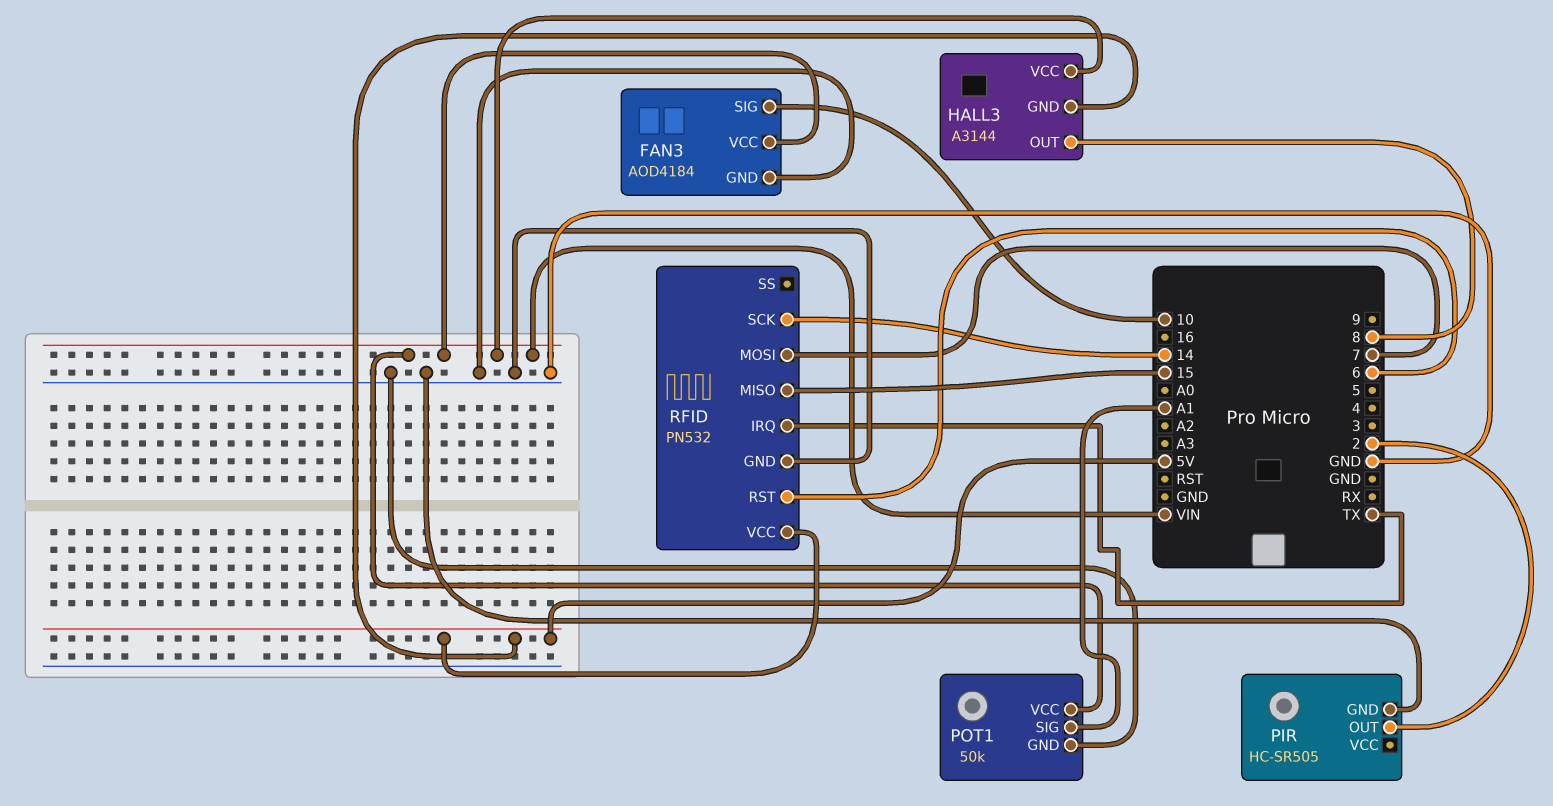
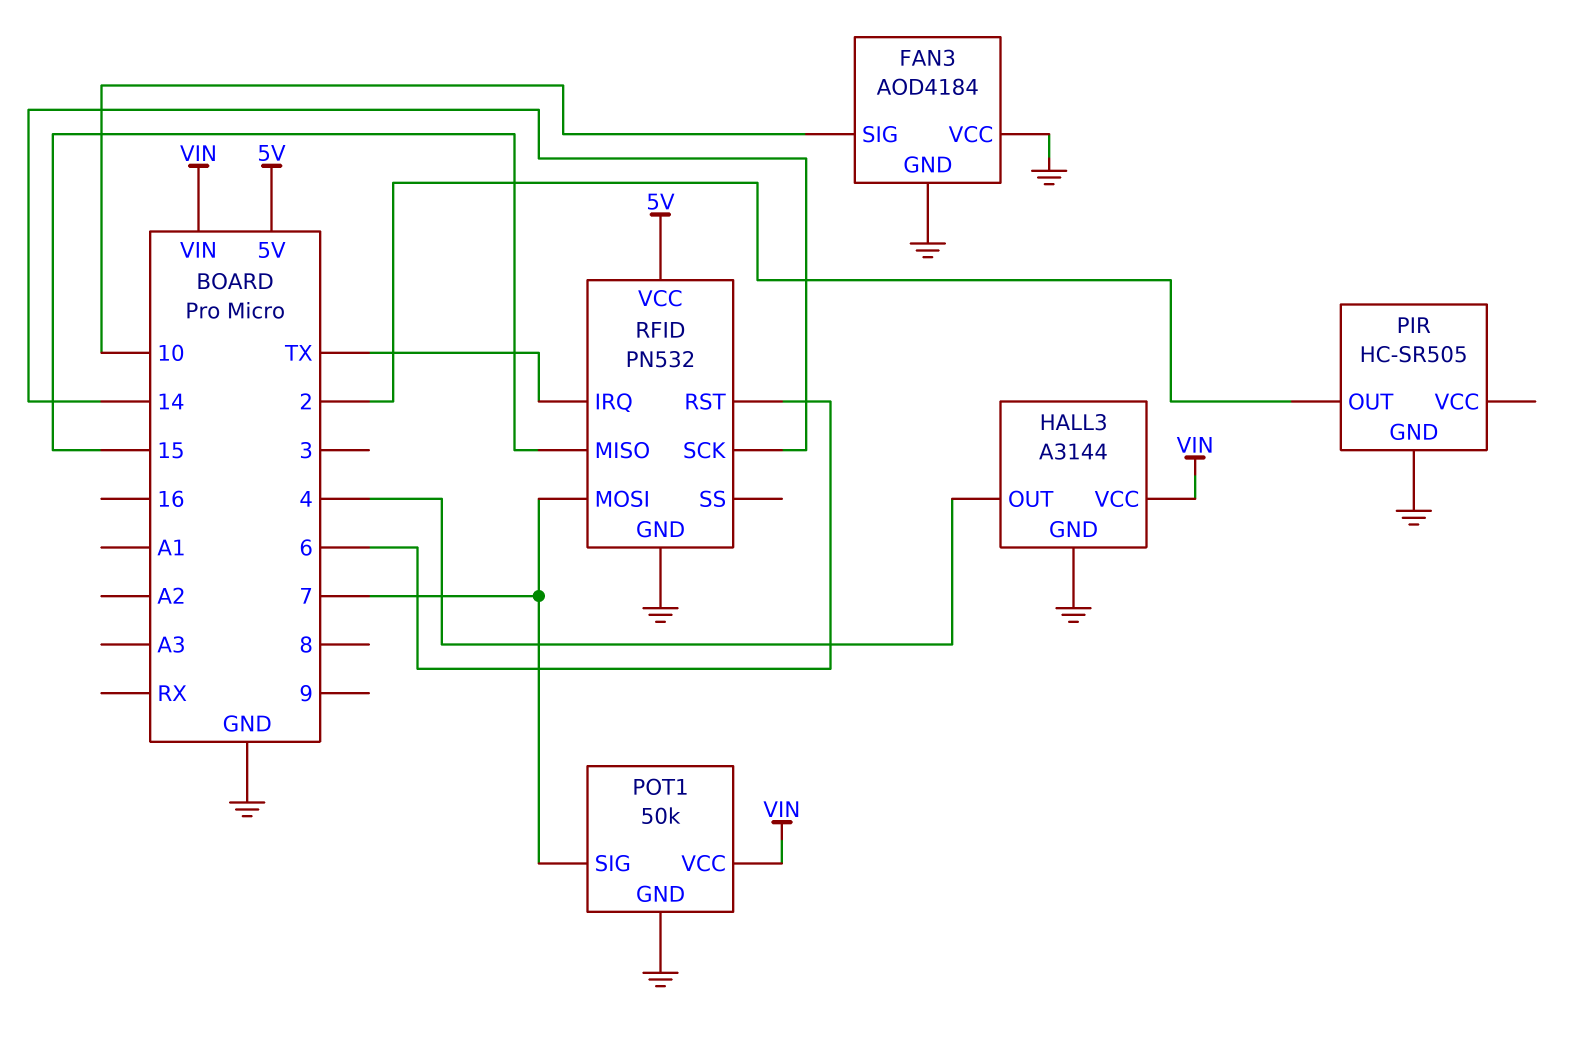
FAN3 pin VCC: VIN -> GND
HALL3 pin GND: 5V -> GND
HALL3 pin OUT: 8 -> 4
POT1 pin SIG: A1 -> 7

